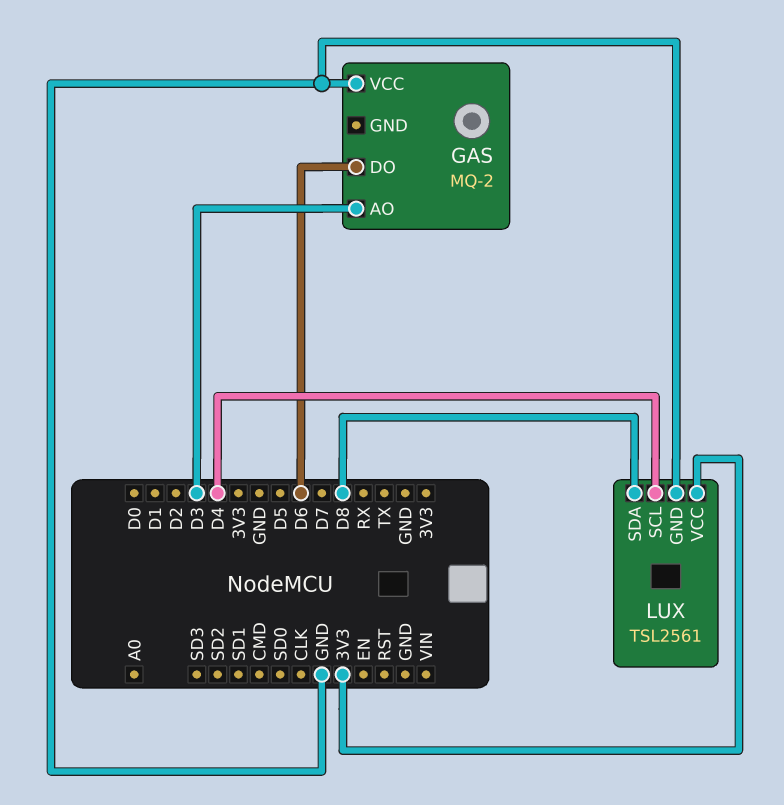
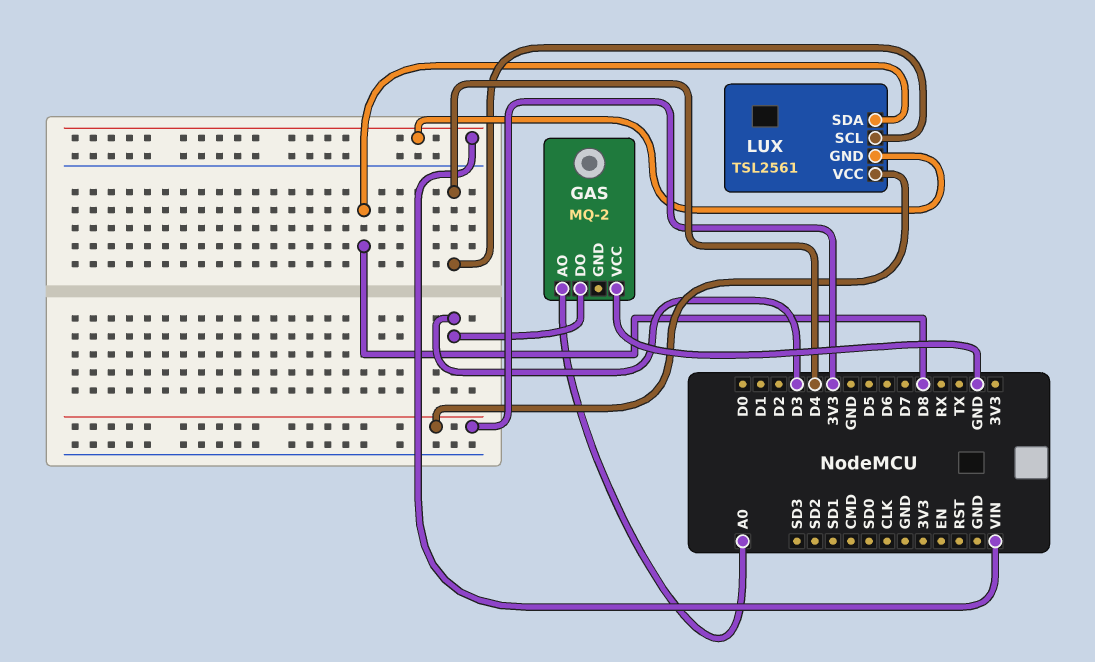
GAS pin AO: D3 -> A0
GAS pin DO: D6 -> D3
LUX pin GND: GND -> VIN

